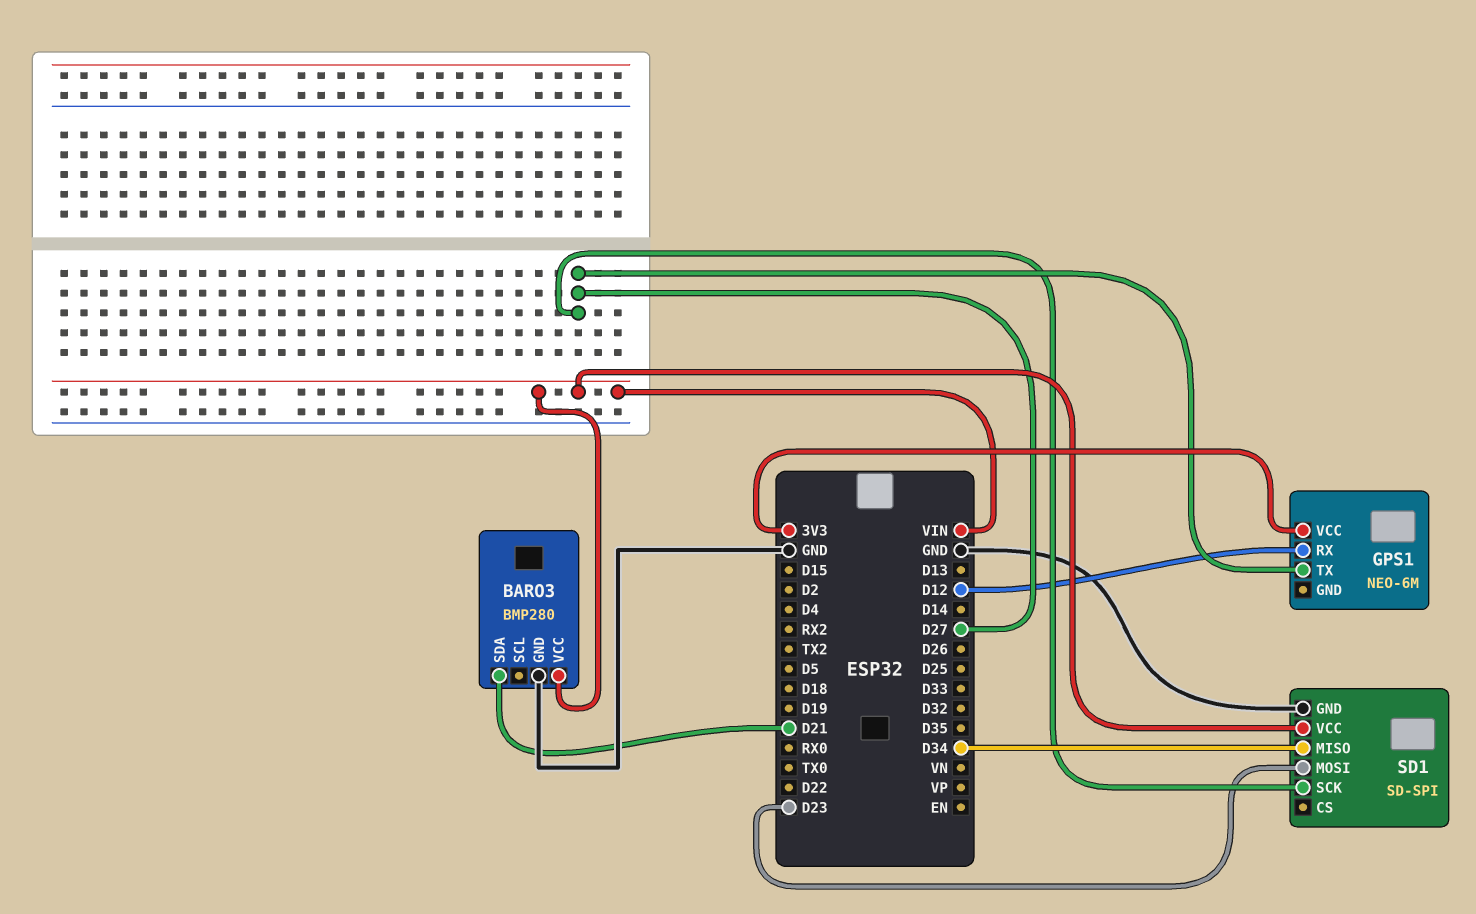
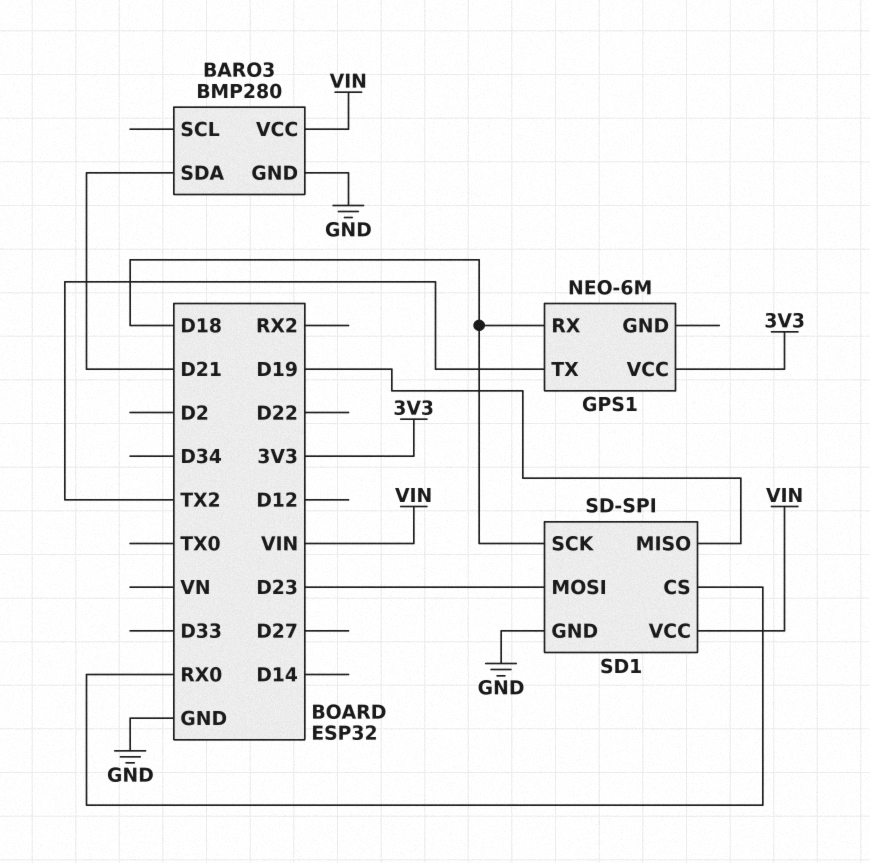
GPS1 pin RX: D12 -> D18
GPS1 pin TX: D27 -> TX2
SD1 pin CS: none -> RX0
SD1 pin MISO: D34 -> D19
SD1 pin SCK: D27 -> D18

